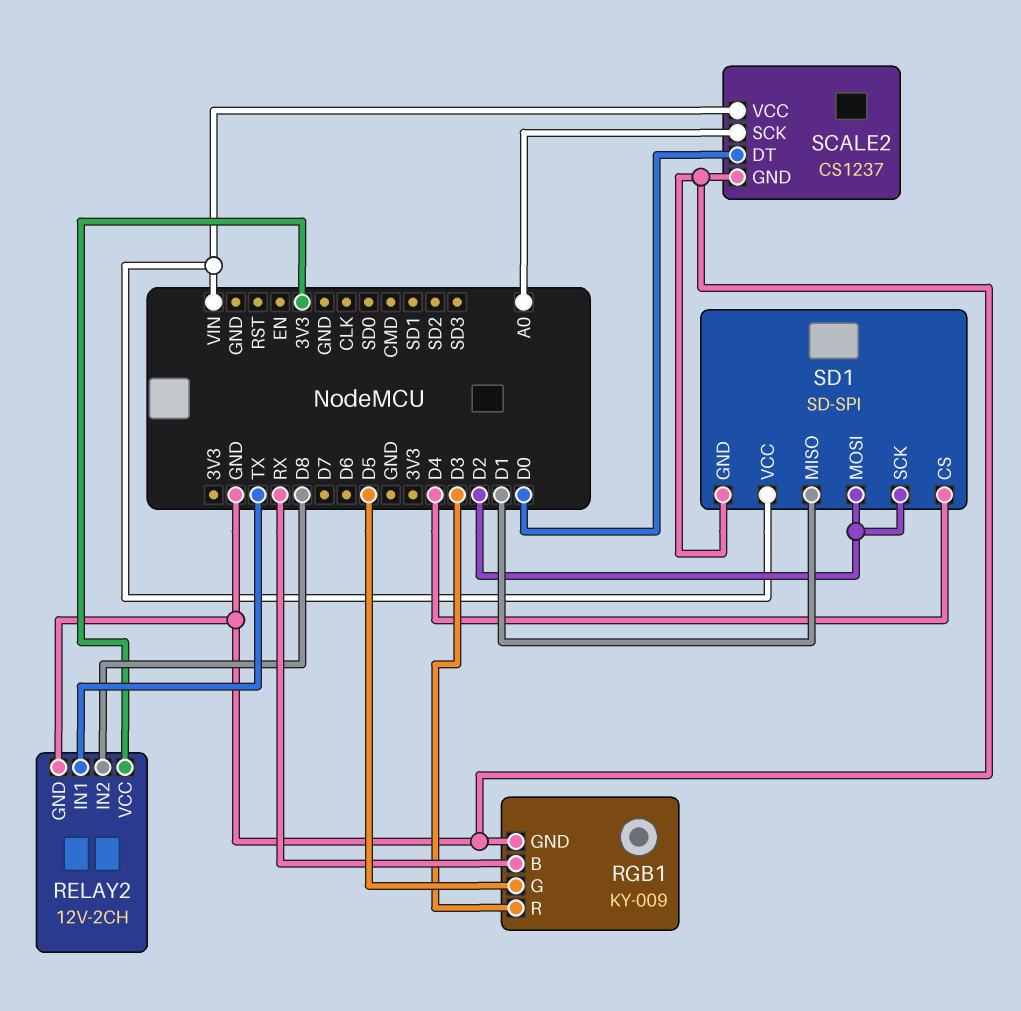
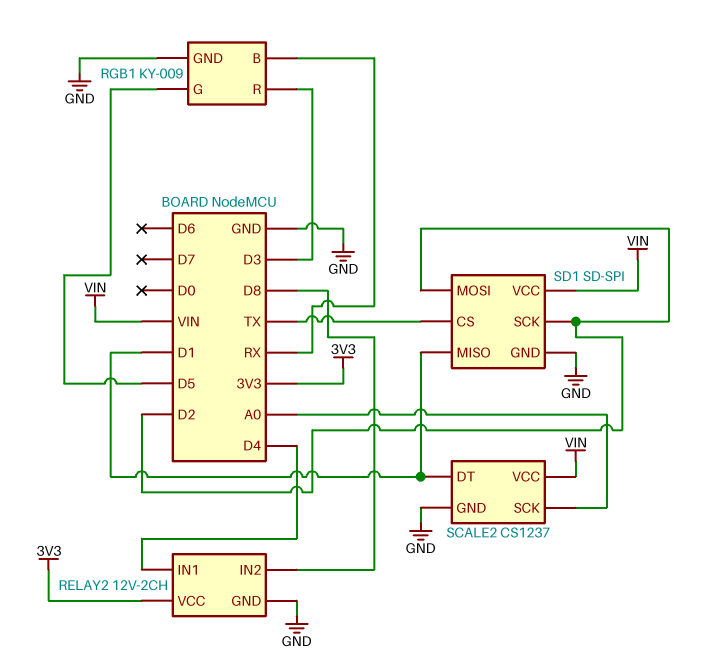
RELAY2 pin IN1: TX -> D4
SCALE2 pin DT: D0 -> D1
SD1 pin CS: D4 -> TX

